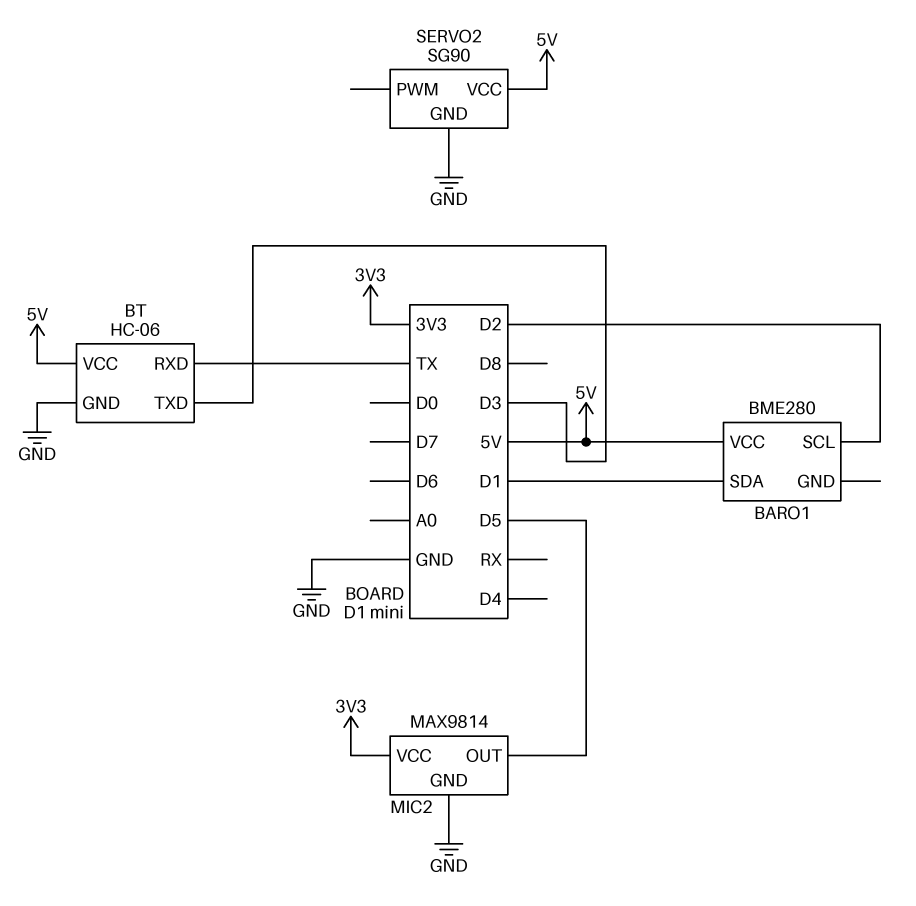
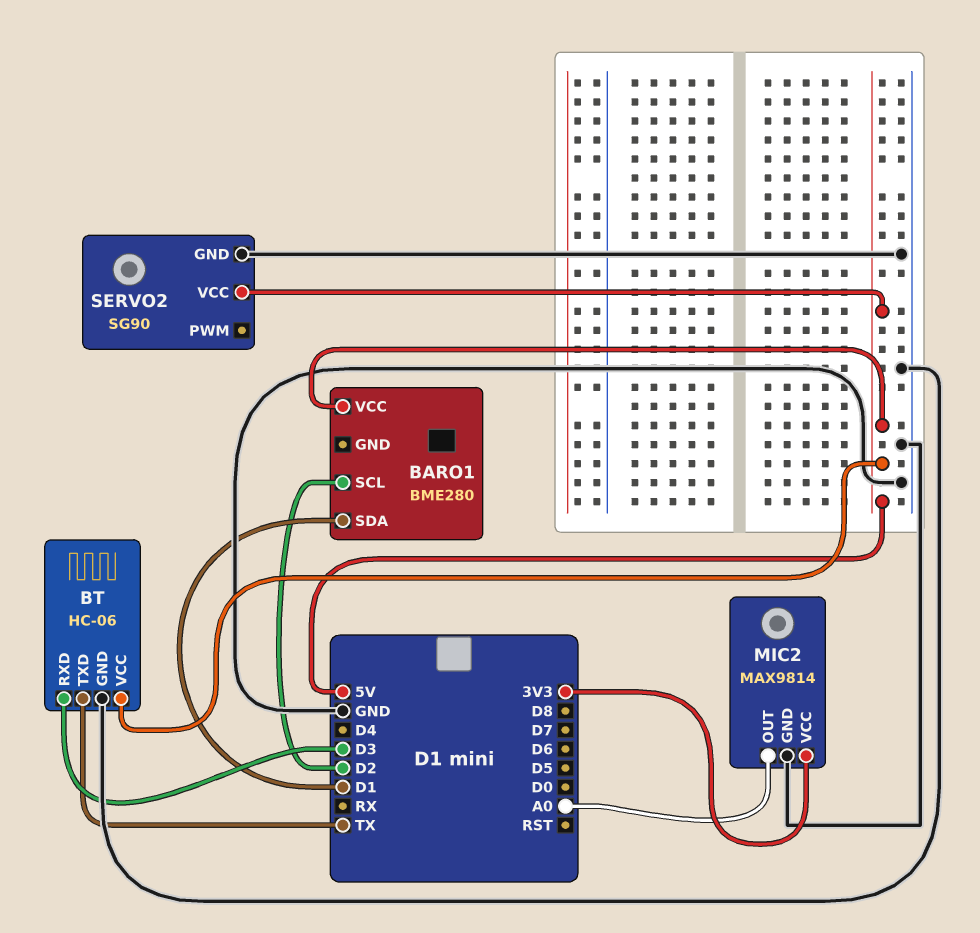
BT pin RXD: TX -> D3
BT pin TXD: D3 -> TX
MIC2 pin OUT: D5 -> A0

